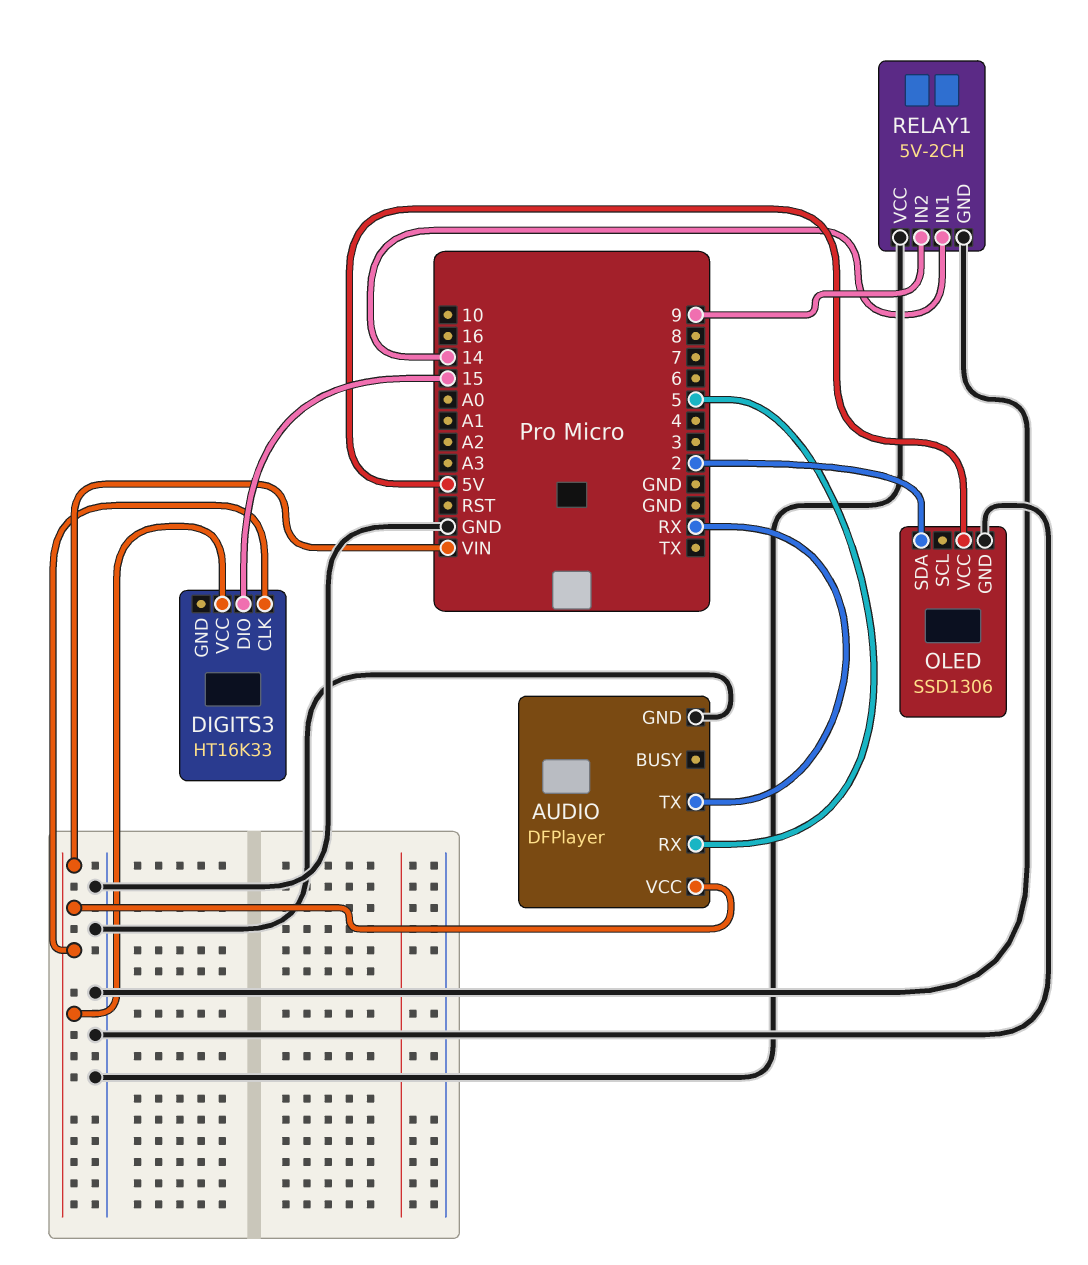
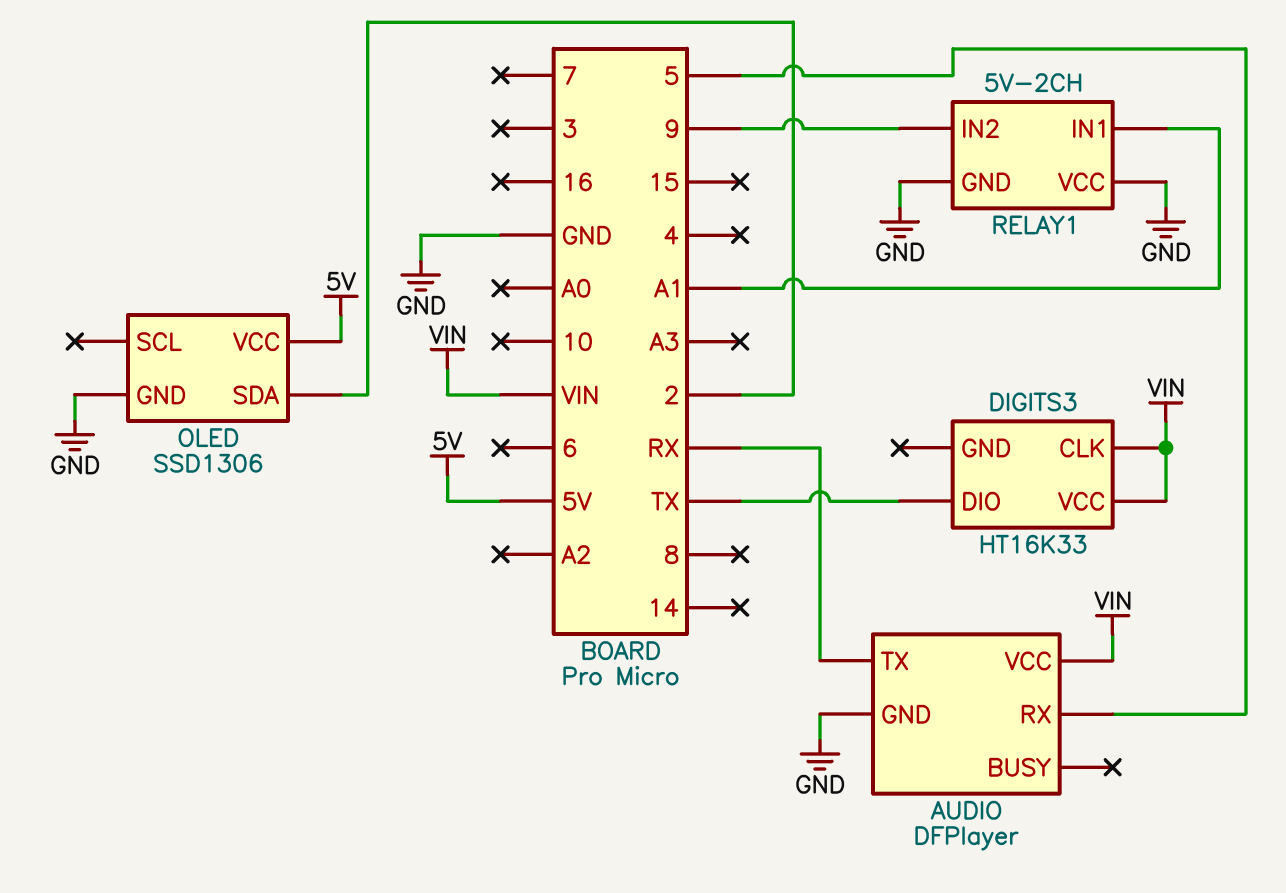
DIGITS3 pin DIO: 15 -> TX
RELAY1 pin IN1: 14 -> A1

